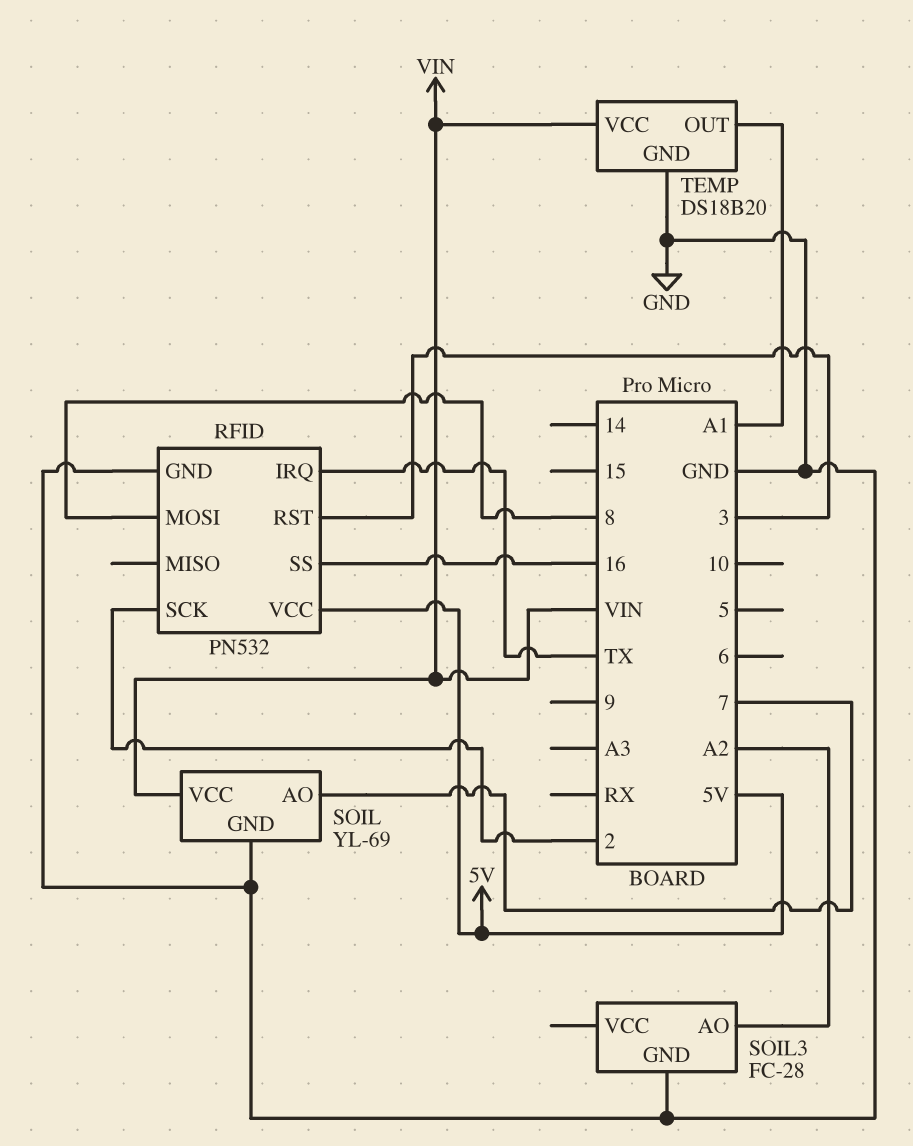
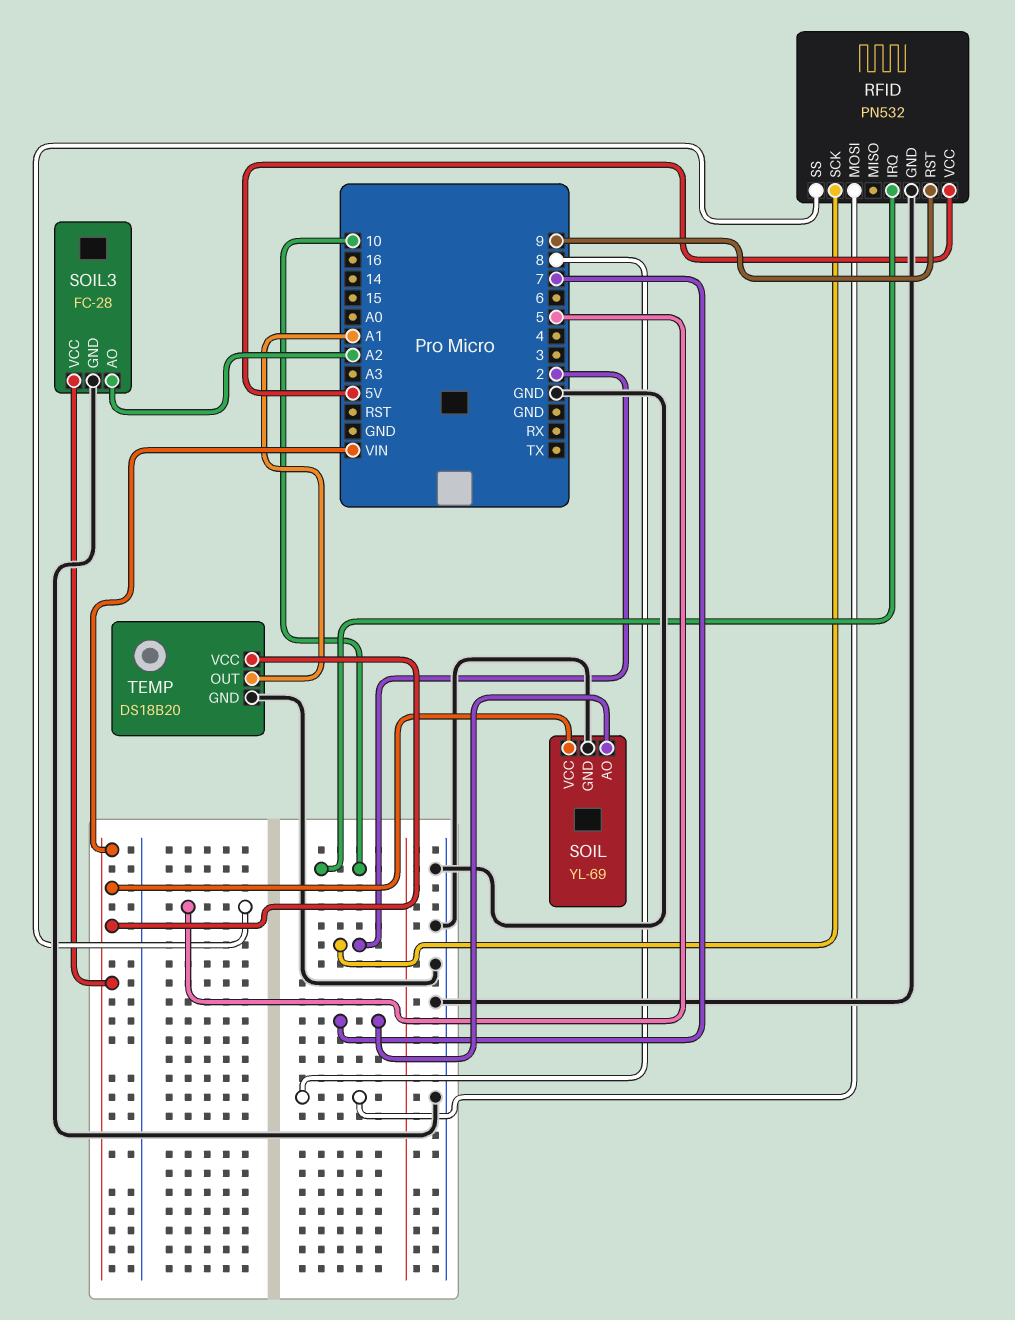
RFID pin IRQ: TX -> 10
RFID pin RST: 3 -> 9
RFID pin SS: 16 -> 5
SOIL3 pin VCC: none -> VIN

